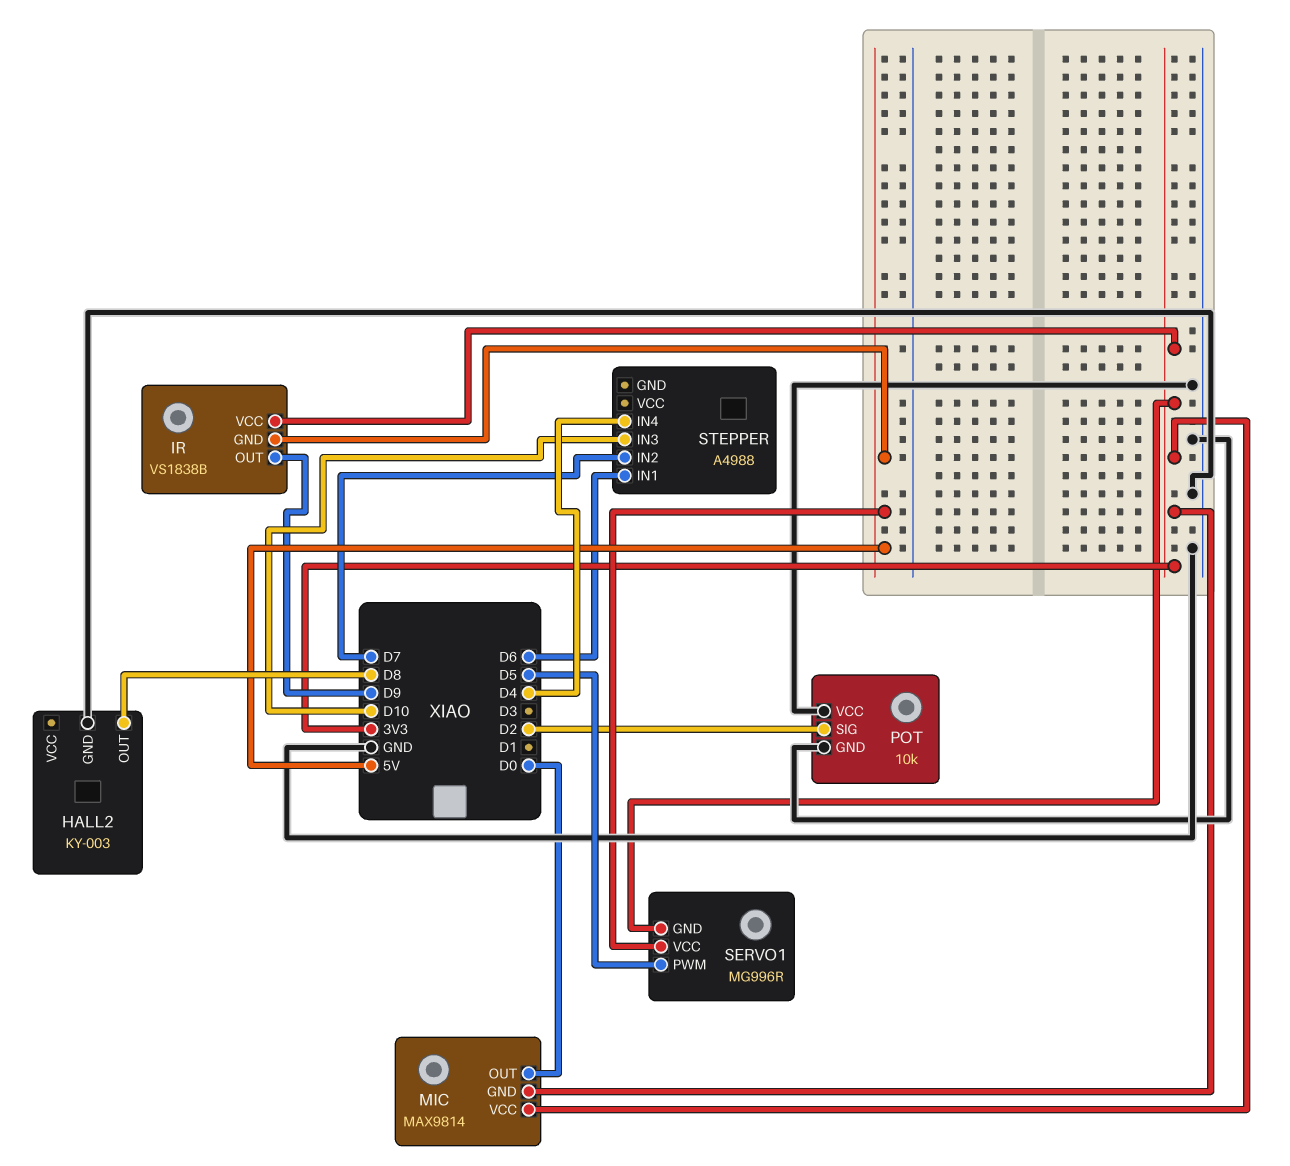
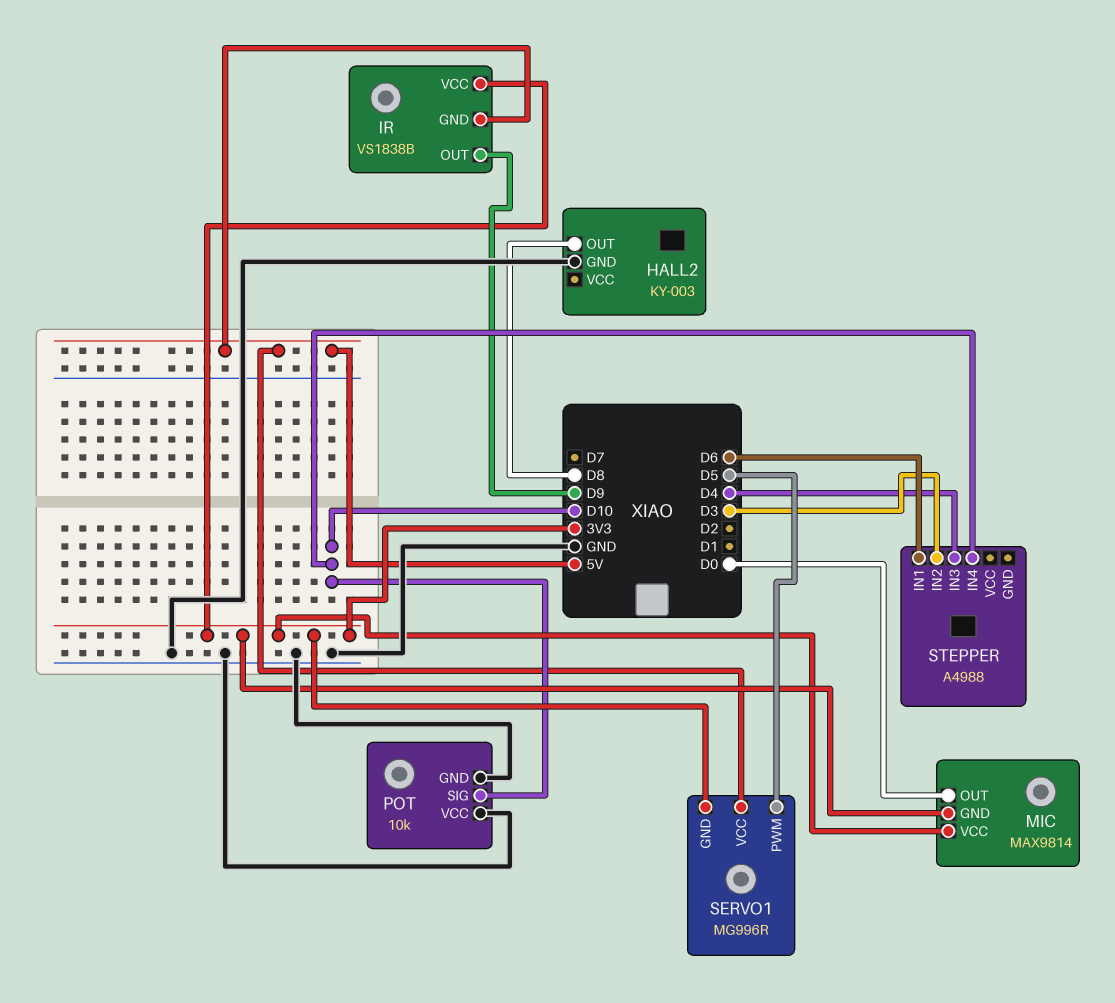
POT pin SIG: D2 -> D10
STEPPER pin IN2: D7 -> D3
STEPPER pin IN3: D10 -> D4
STEPPER pin IN4: D4 -> D10

